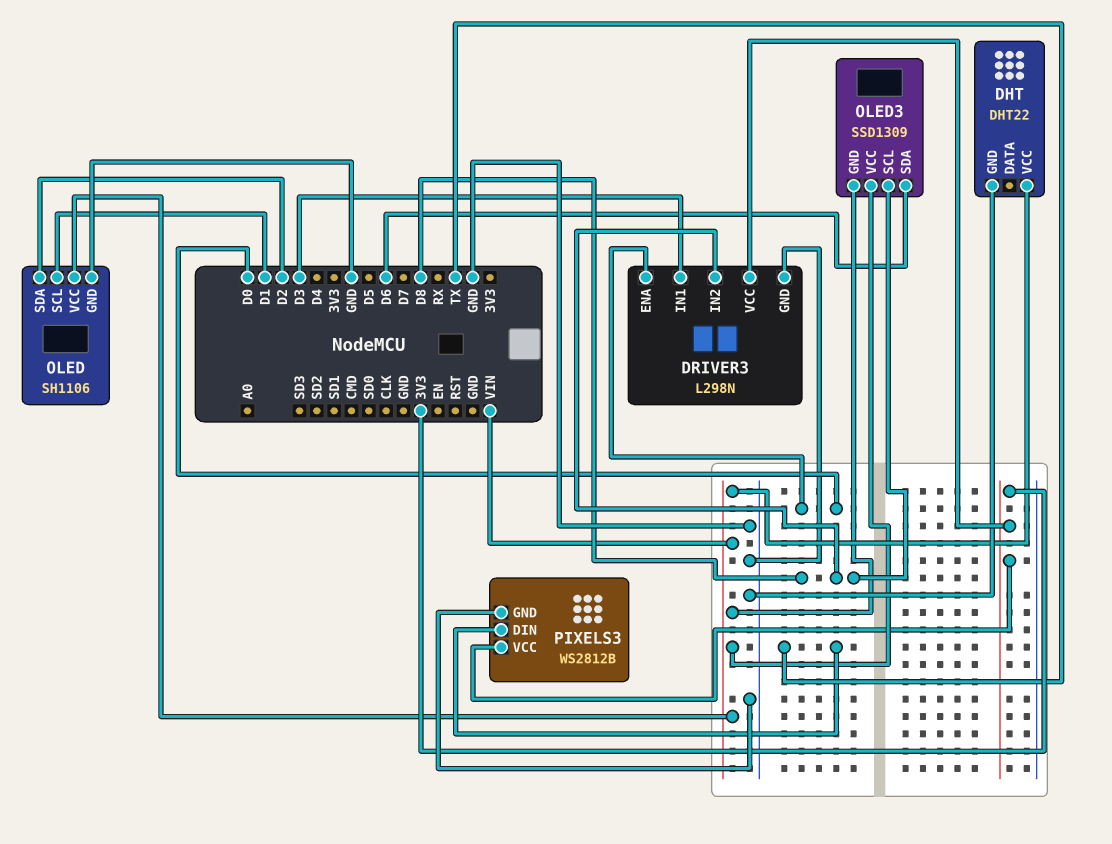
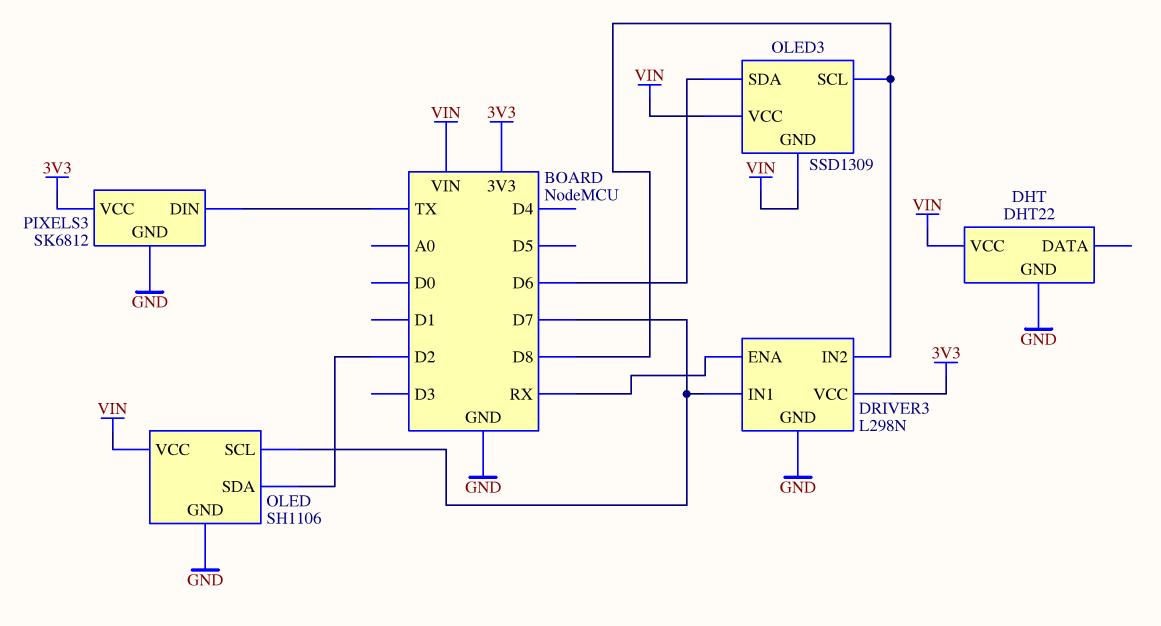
DRIVER3 pin ENA: D0 -> RX
DRIVER3 pin IN1: D3 -> D7
OLED pin SCL: D1 -> D7
PIXELS3: WS2812B -> SK6812

